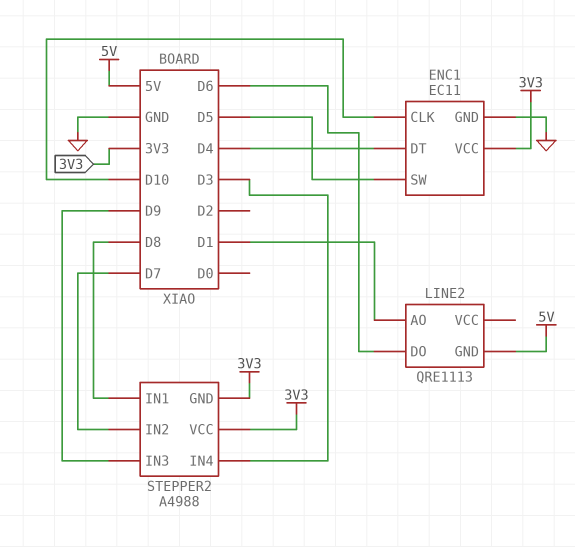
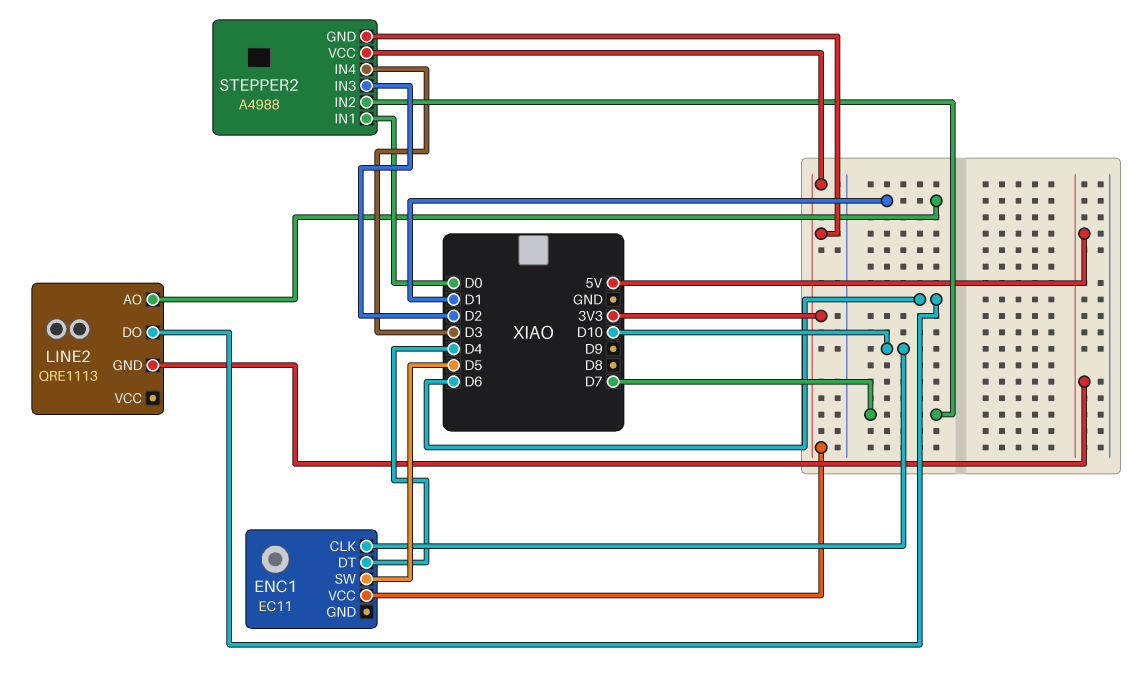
ENC1 pin GND: GND -> none
STEPPER2 pin IN1: D8 -> D0
STEPPER2 pin IN3: D9 -> D2

